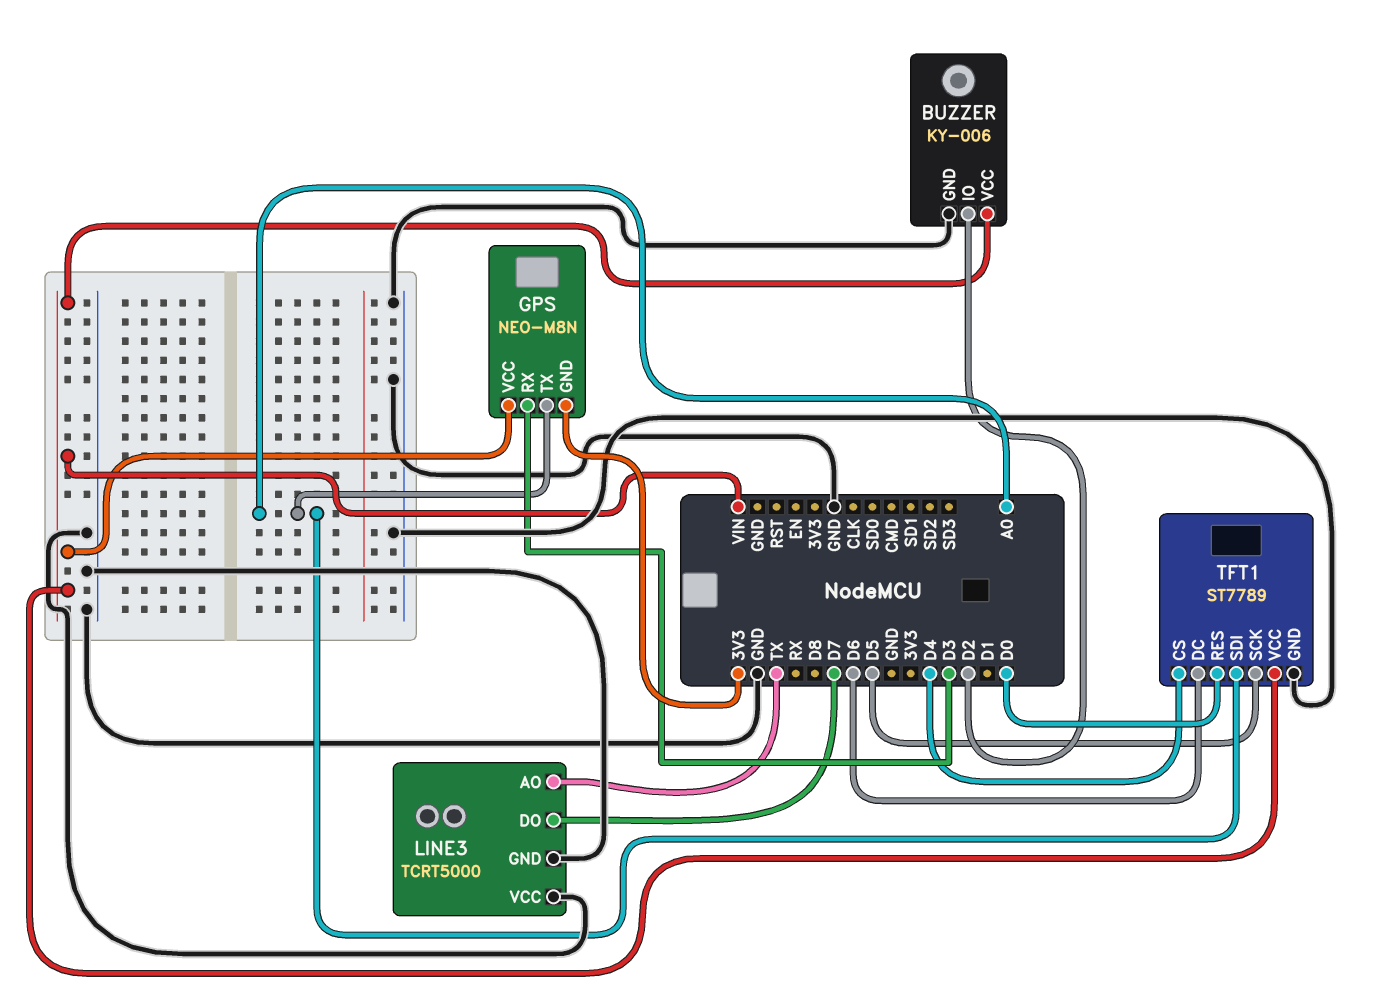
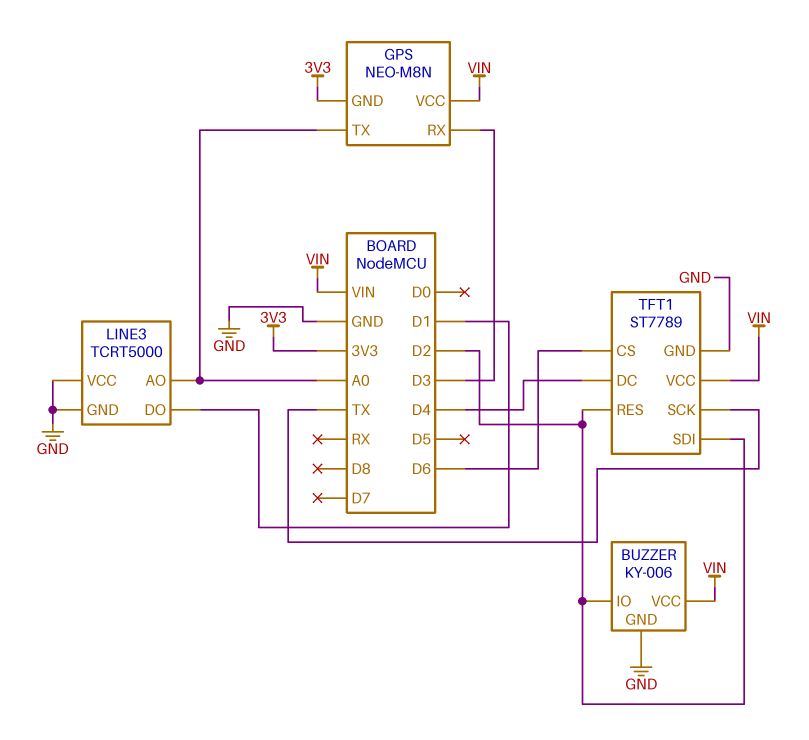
LINE3 pin AO: TX -> A0
LINE3 pin DO: D7 -> D1
TFT1 pin CS: D4 -> D6
TFT1 pin DC: D6 -> D4
TFT1 pin RES: D0 -> D2
TFT1 pin SCK: D5 -> TX
TFT1 pin SDI: A0 -> D2

